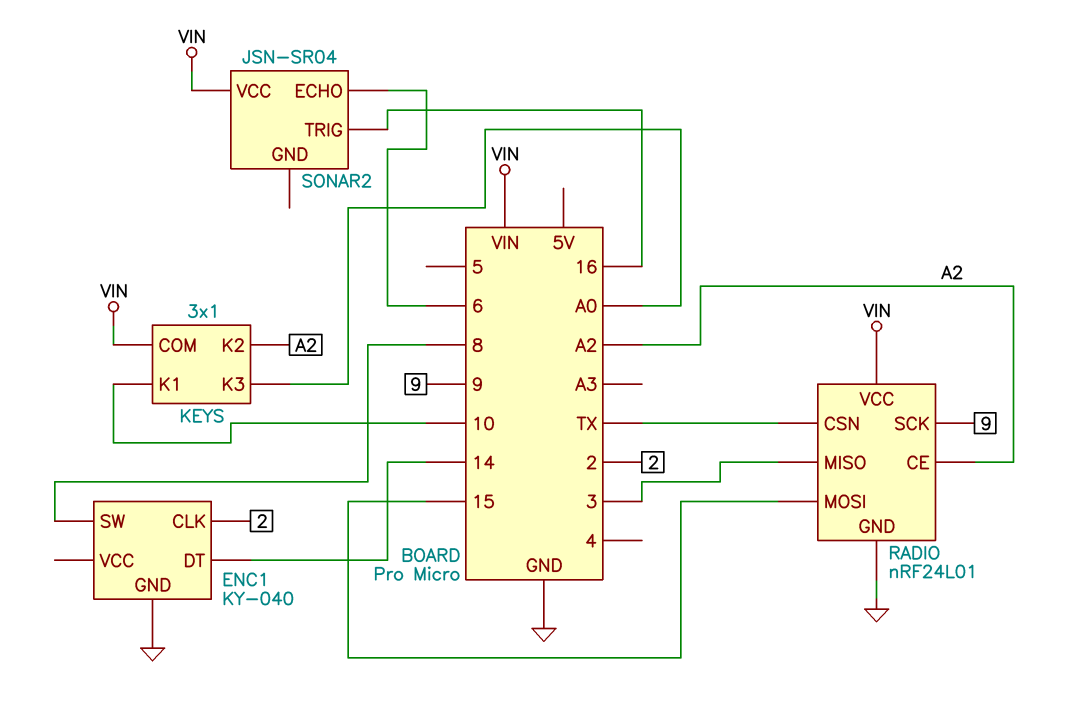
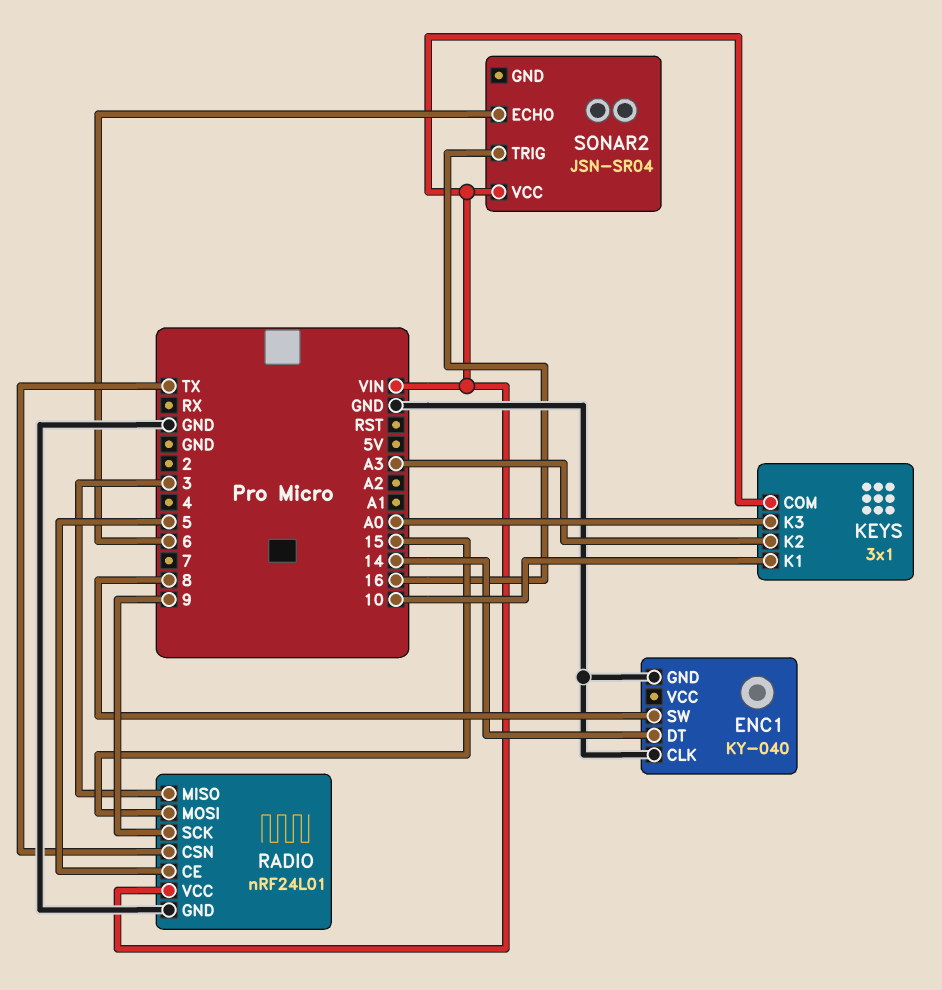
ENC1 pin CLK: 2 -> GND
KEYS pin K2: A2 -> A3
RADIO pin CE: A2 -> 5

